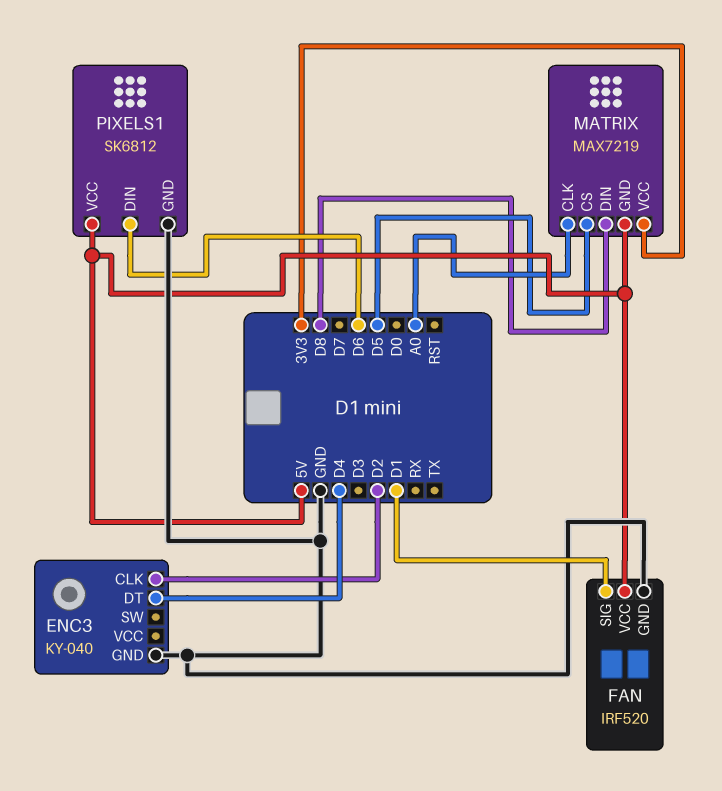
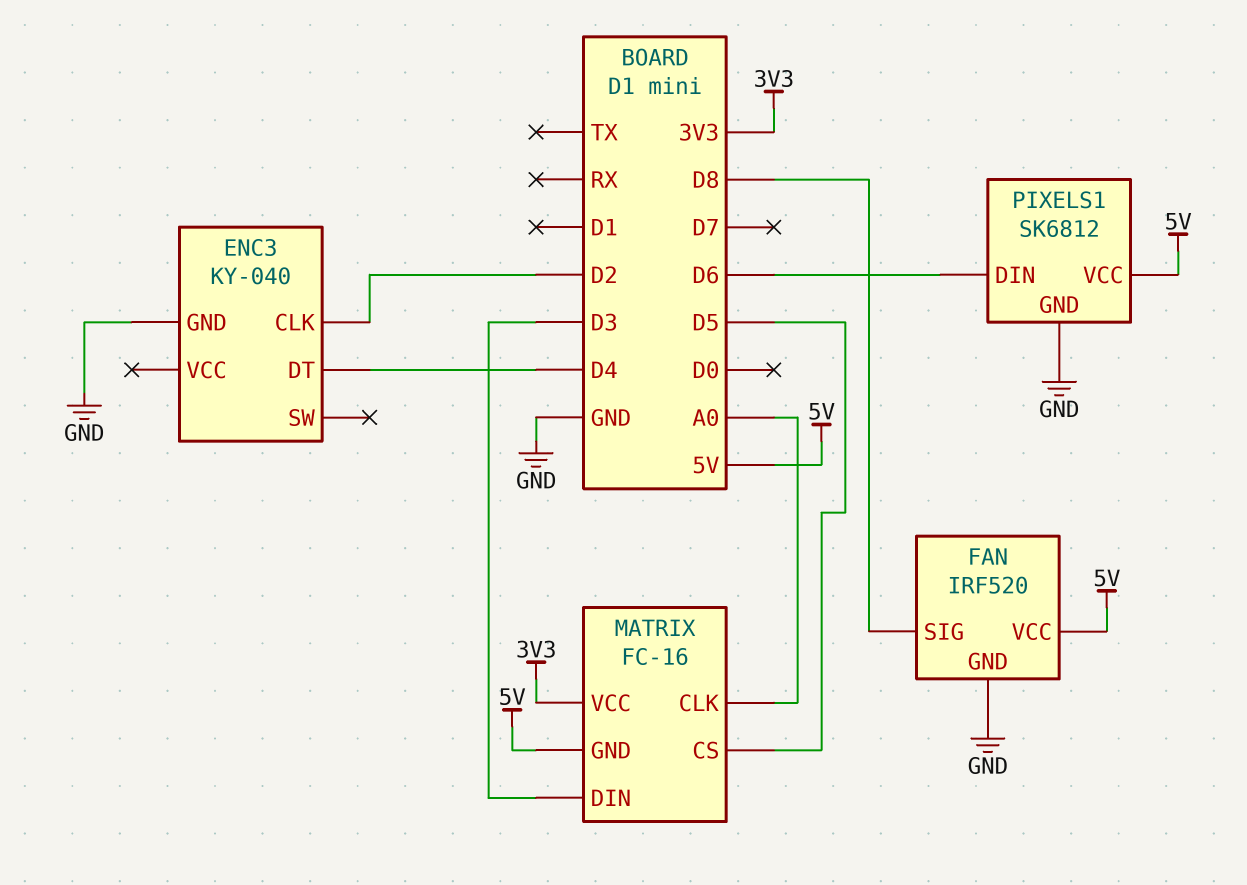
FAN pin SIG: D1 -> D8
MATRIX: MAX7219 -> FC-16
MATRIX pin DIN: D8 -> D3

